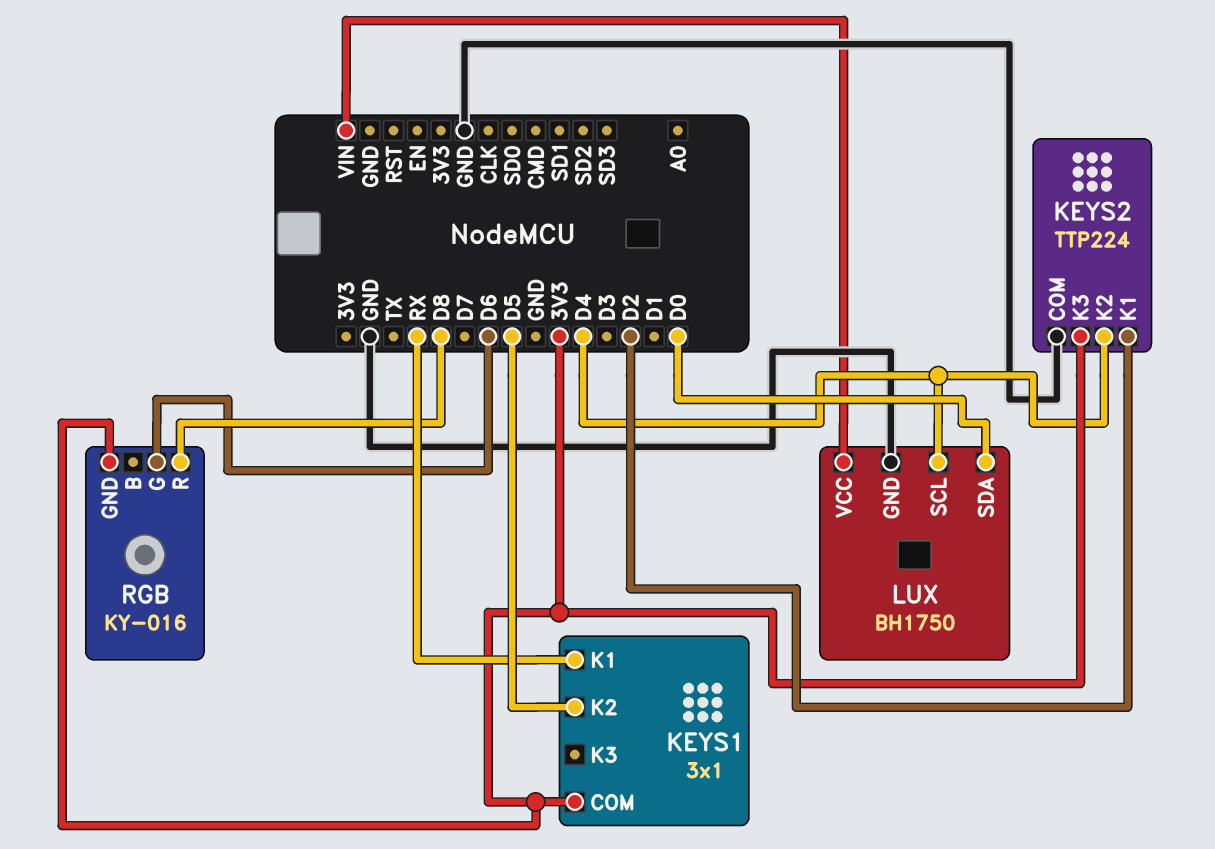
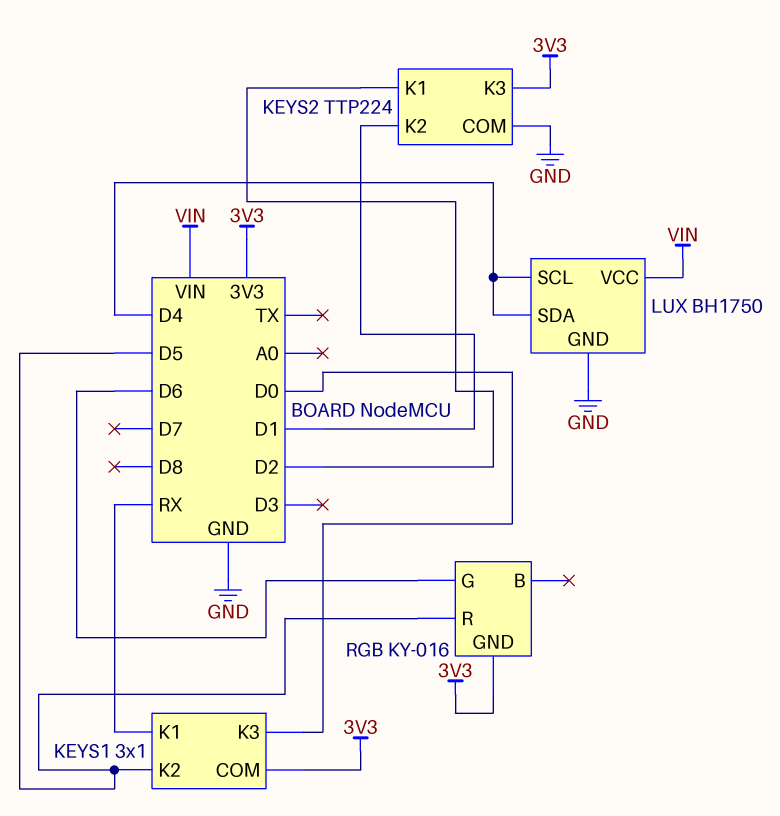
KEYS1 pin K3: none -> D0
KEYS2 pin K2: D4 -> D1
LUX pin SDA: D0 -> D4
RGB pin R: D8 -> D5

